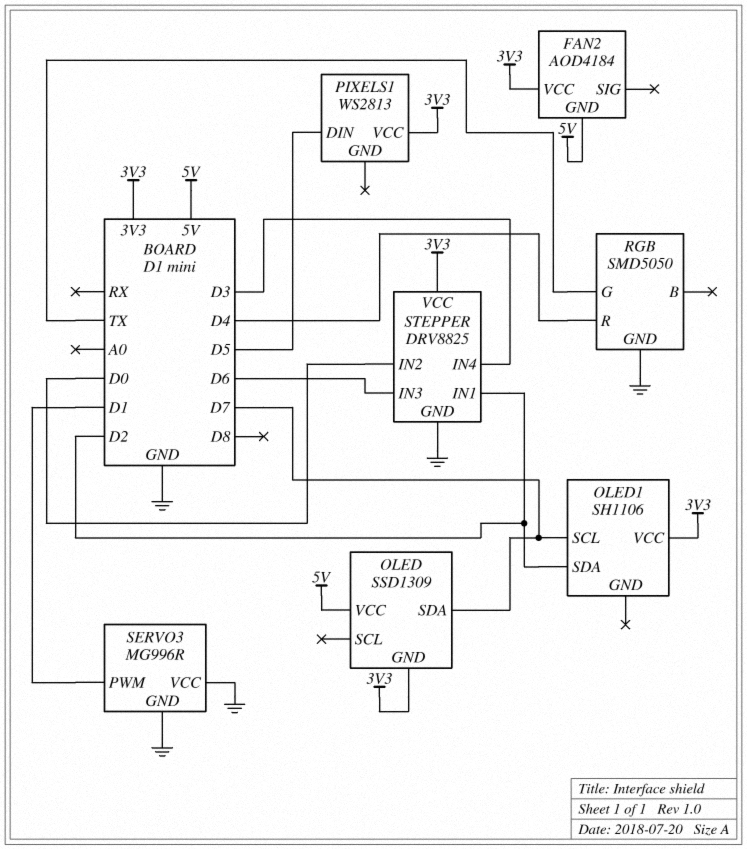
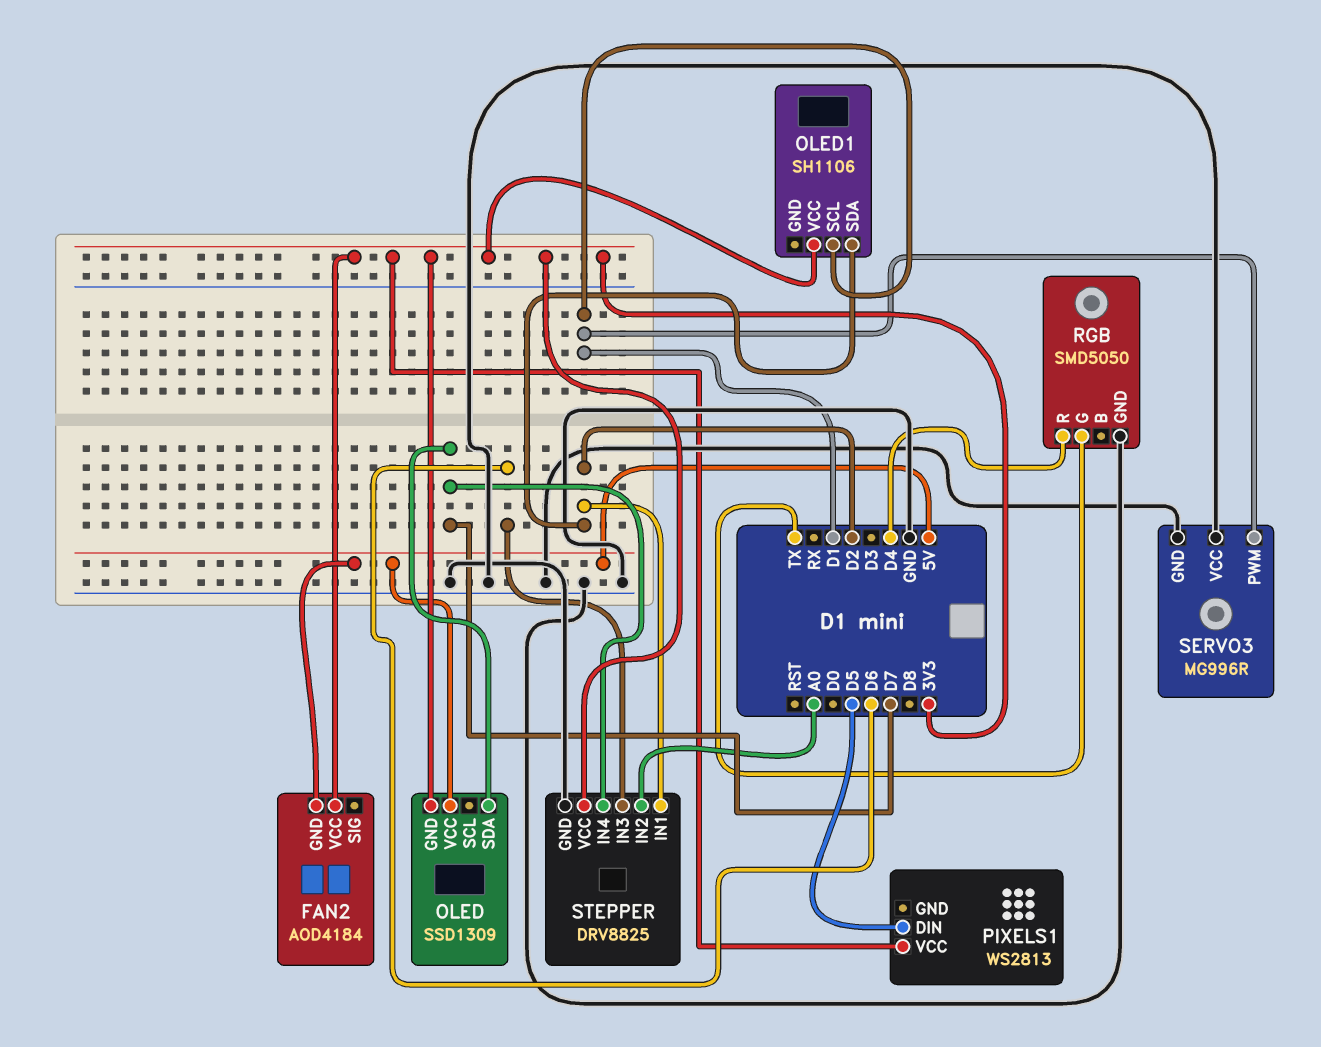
OLED1 pin SCL: D7 -> D1
STEPPER pin IN2: D0 -> A0
STEPPER pin IN4: D3 -> D7

